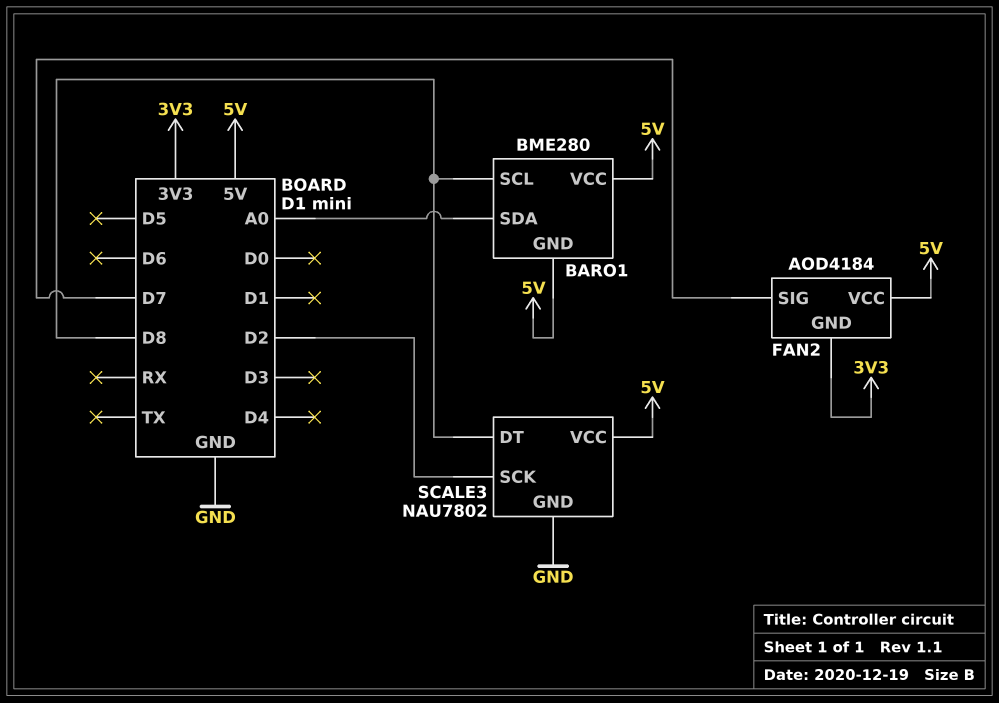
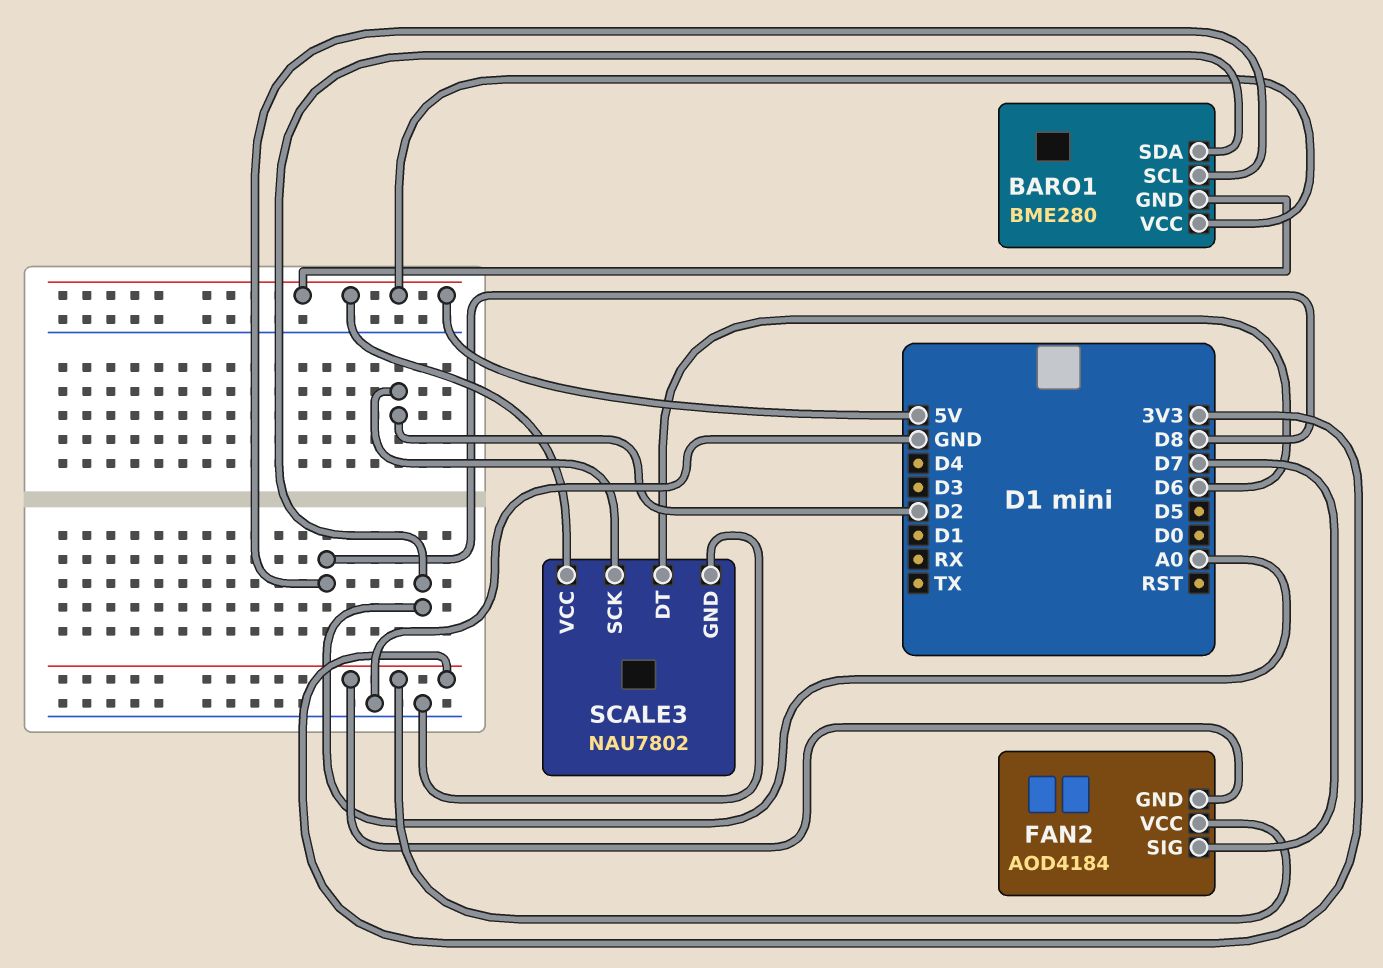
FAN2 pin VCC: 5V -> 3V3
SCALE3 pin DT: D8 -> D6

